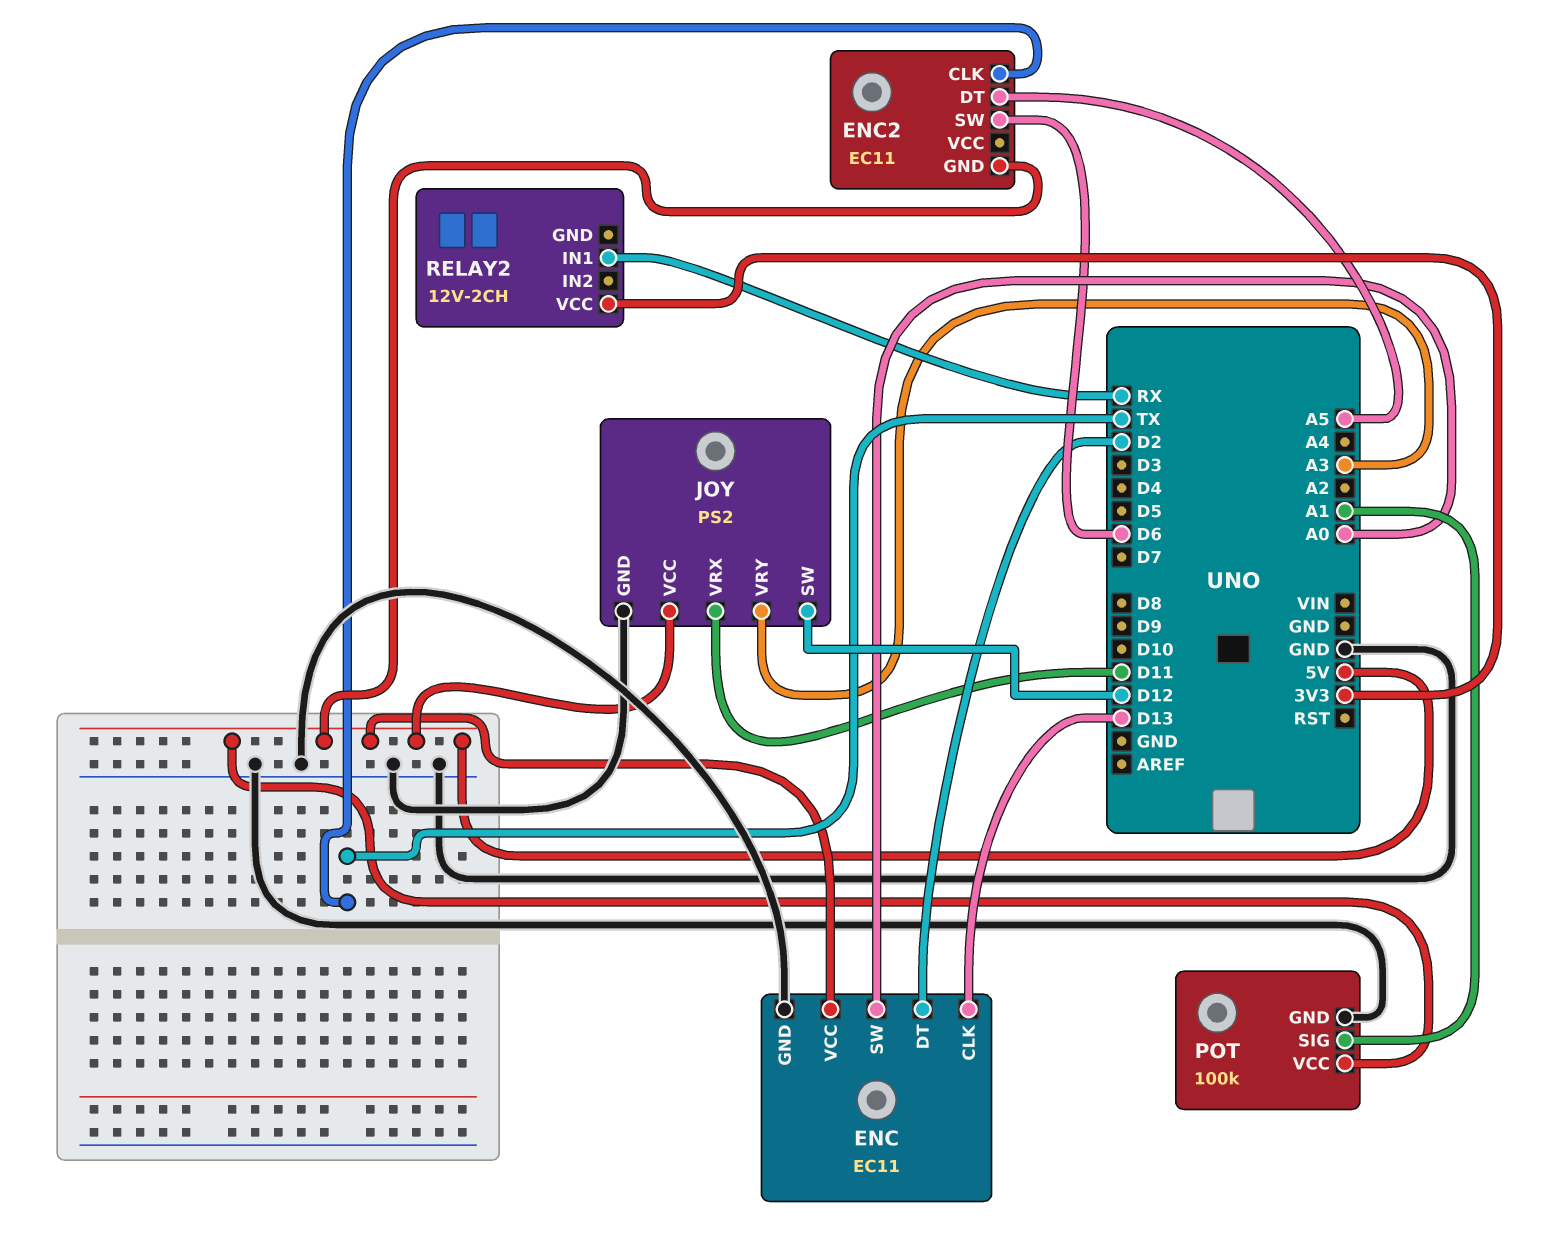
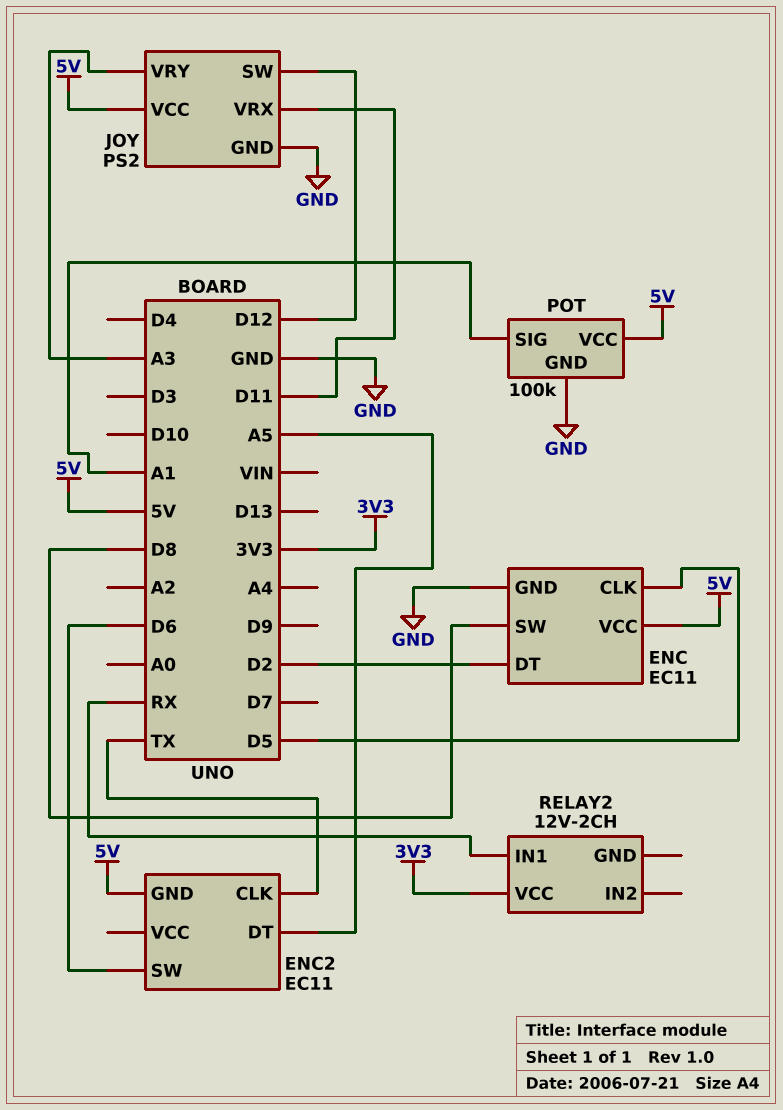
ENC pin CLK: D13 -> D5
ENC pin SW: A0 -> D8

